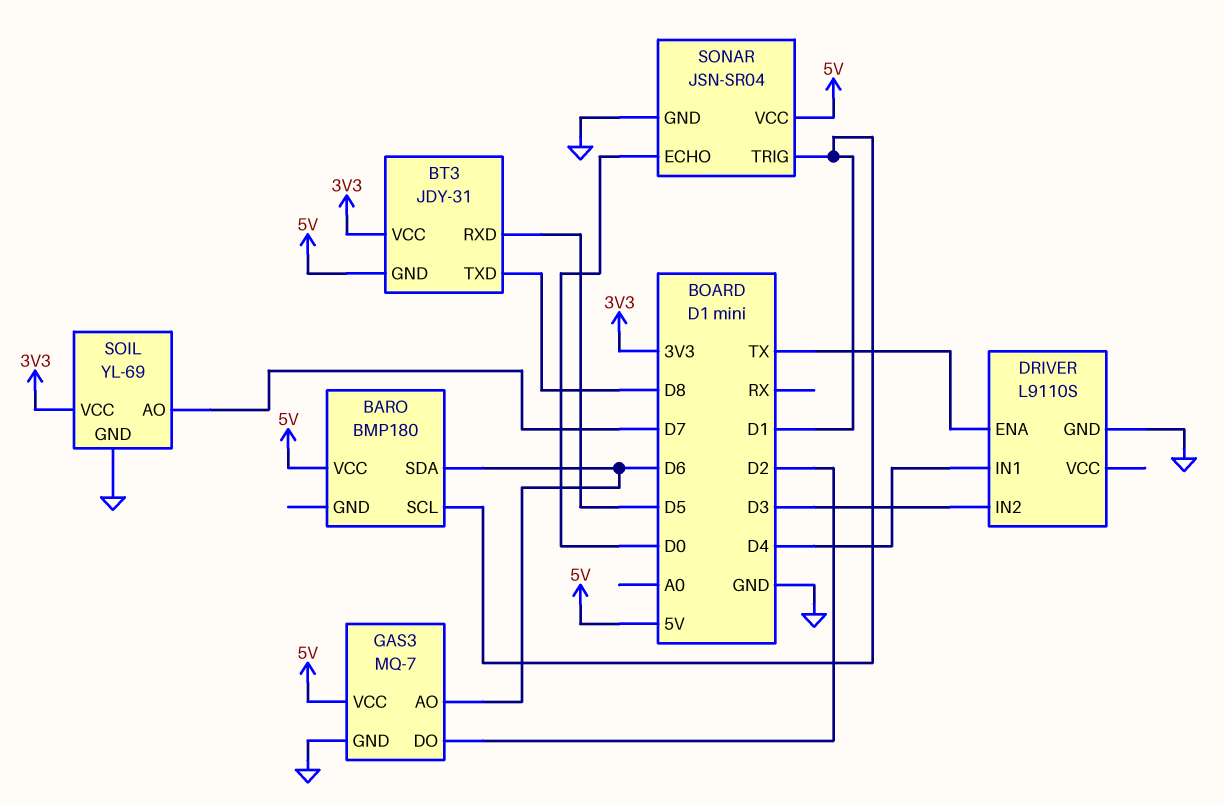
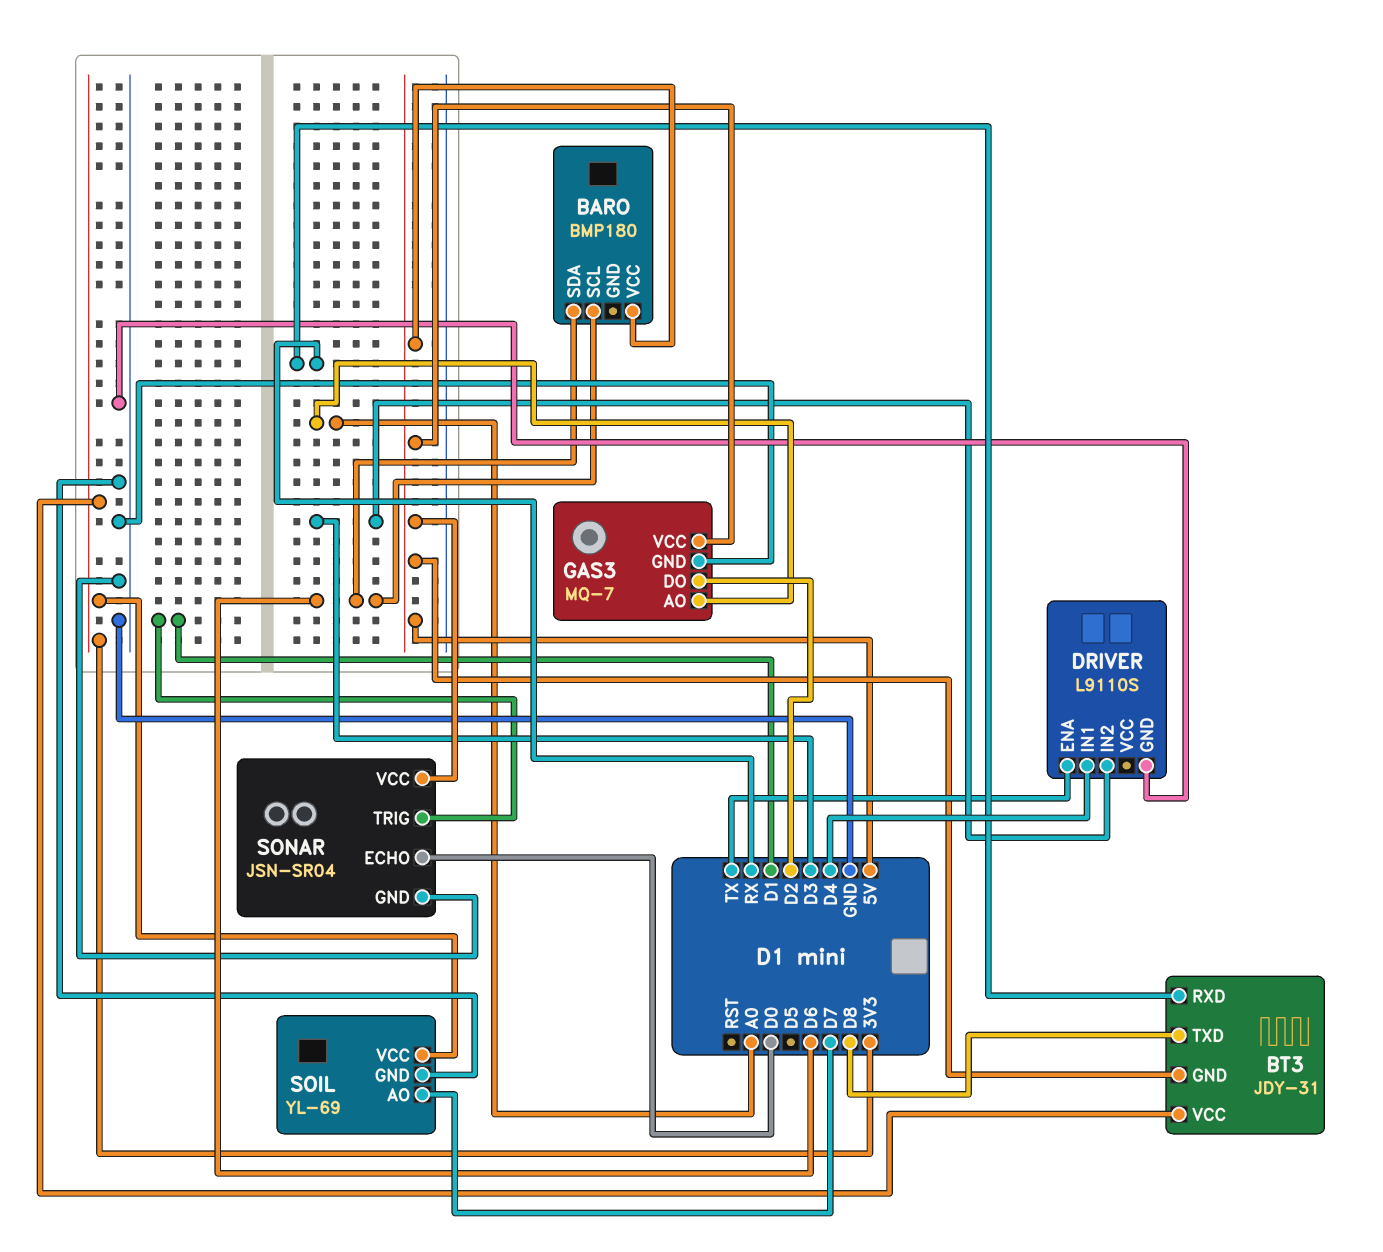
BARO pin SCL: D1 -> D6
BT3 pin RXD: D5 -> RX
GAS3 pin AO: D6 -> A0

